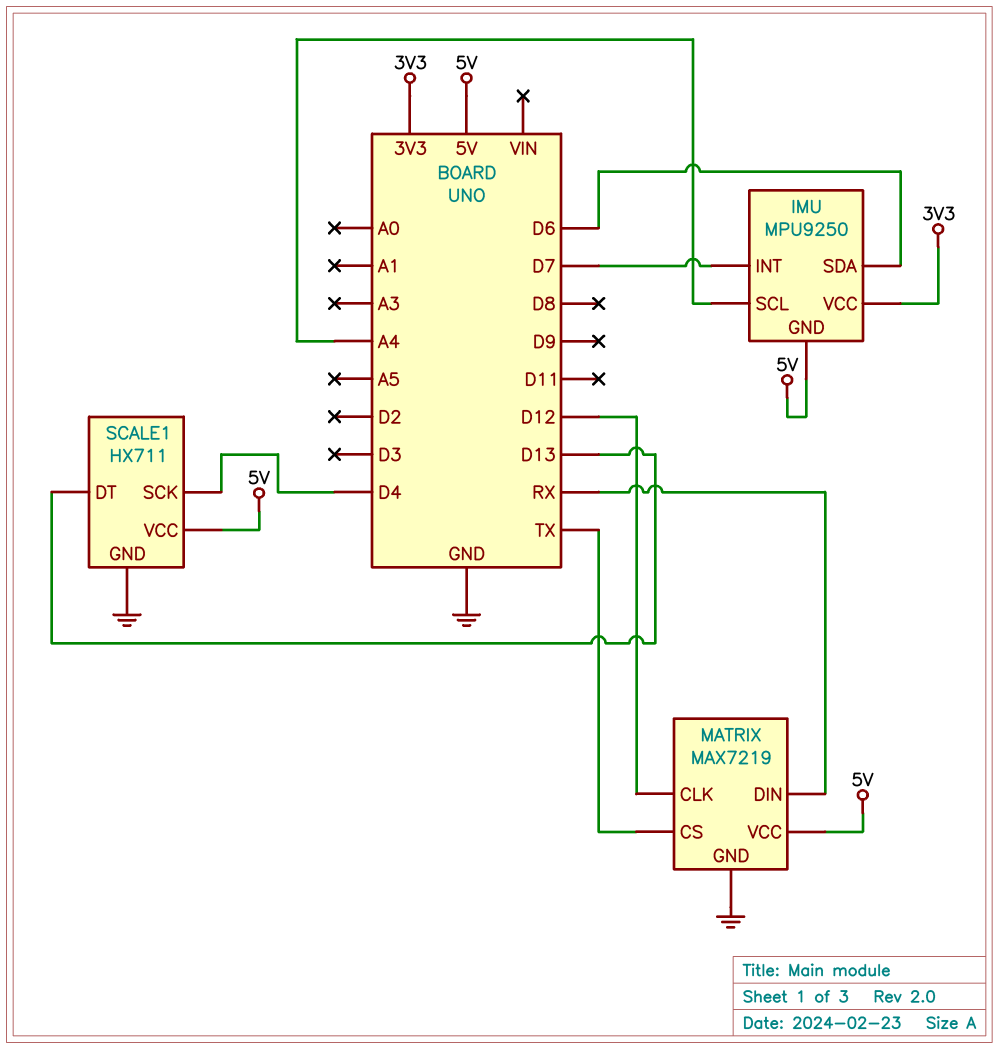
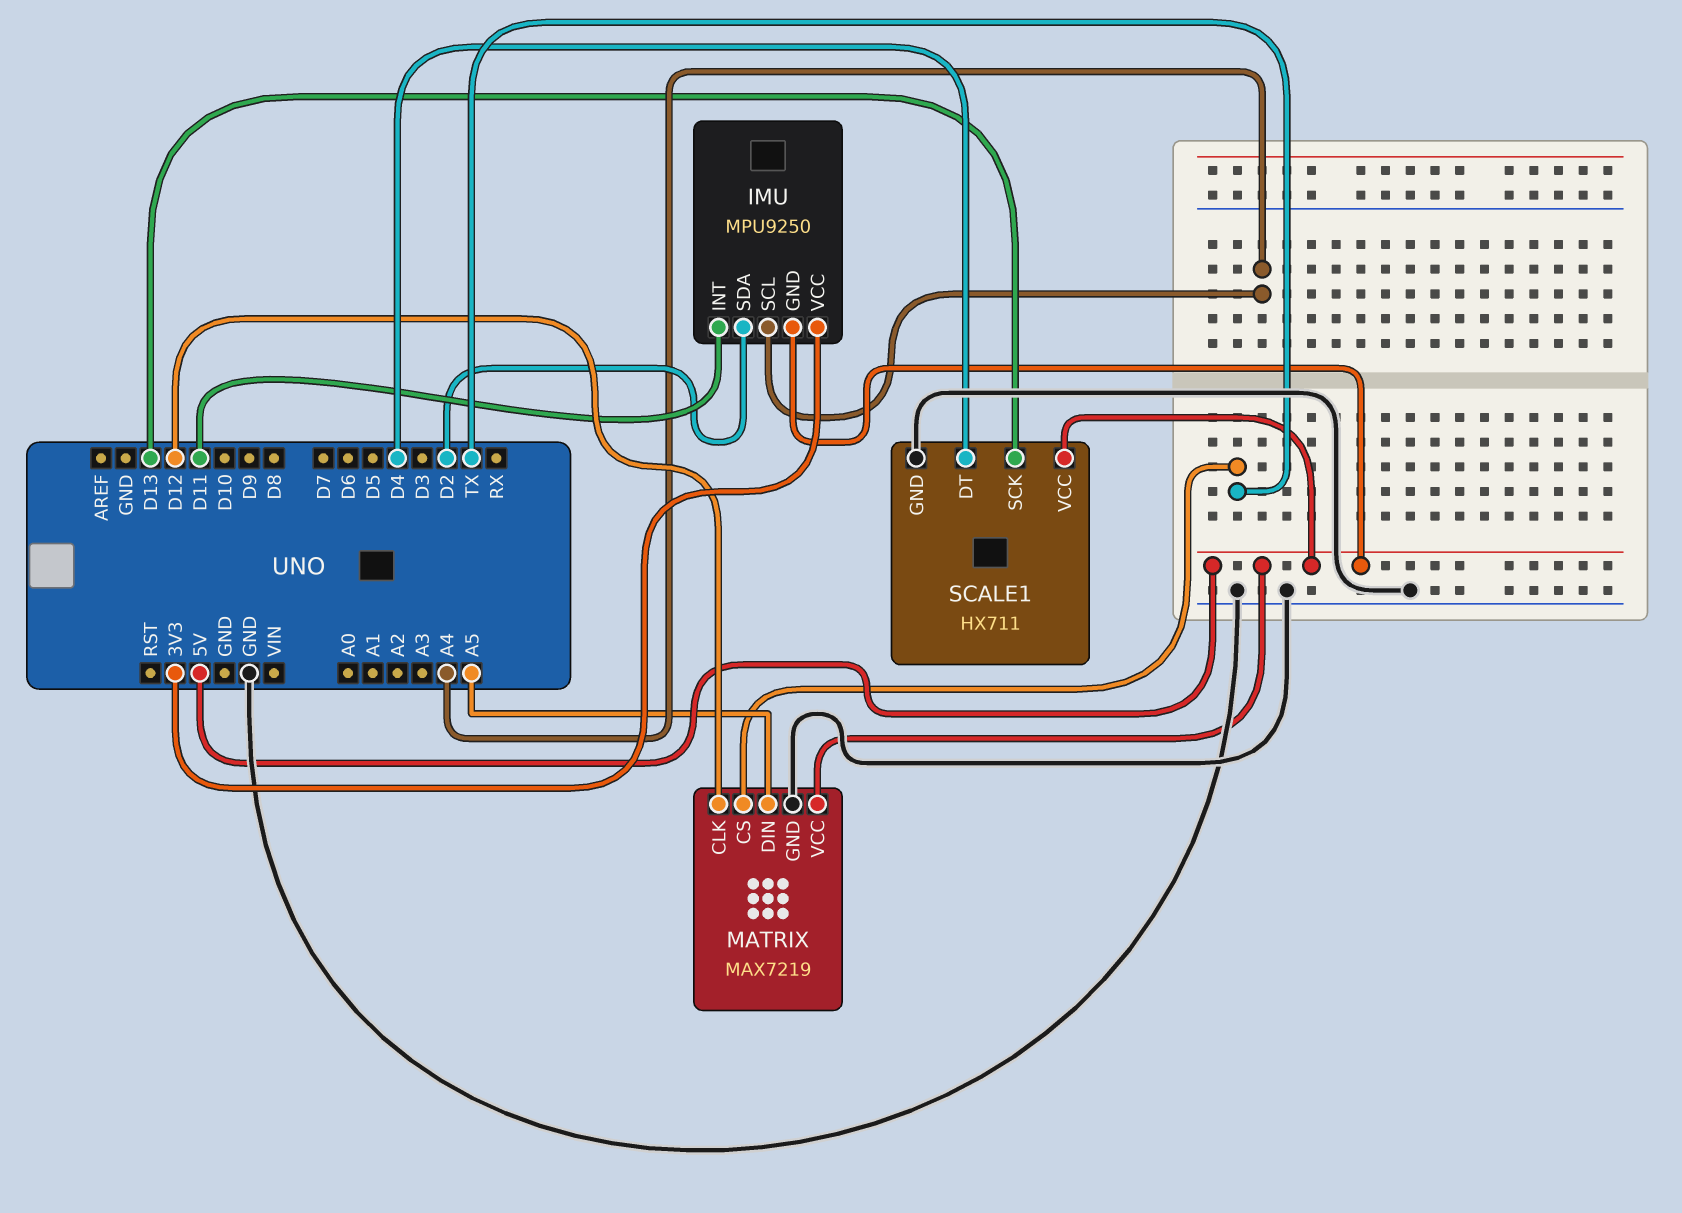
IMU pin INT: D7 -> D11
IMU pin SDA: D6 -> D2
MATRIX pin DIN: RX -> A5
SCALE1 pin DT: D13 -> D4
SCALE1 pin SCK: D4 -> D13

